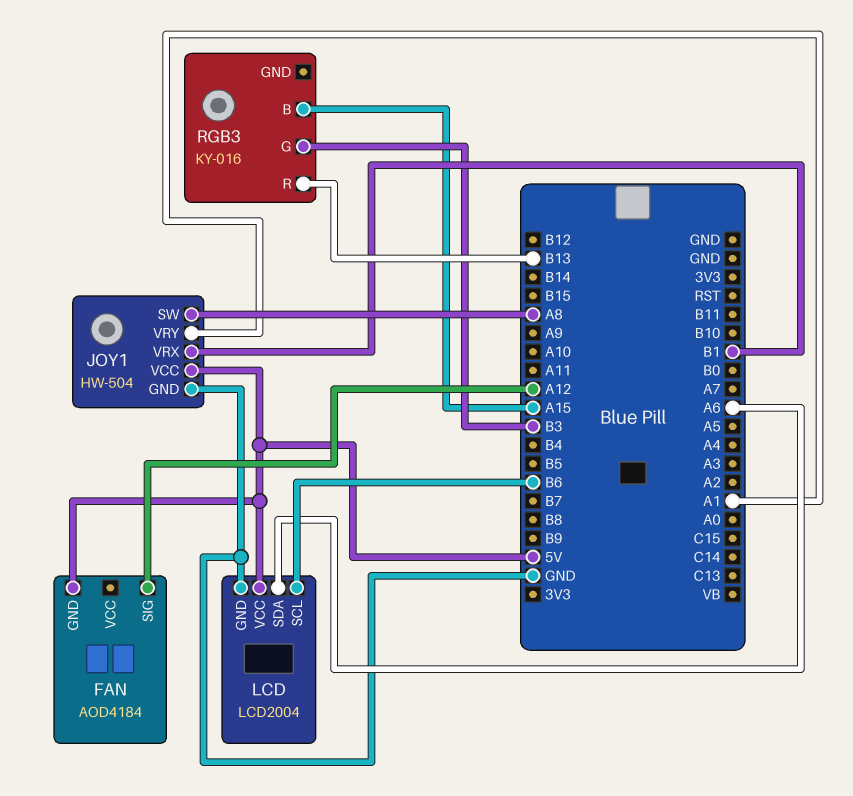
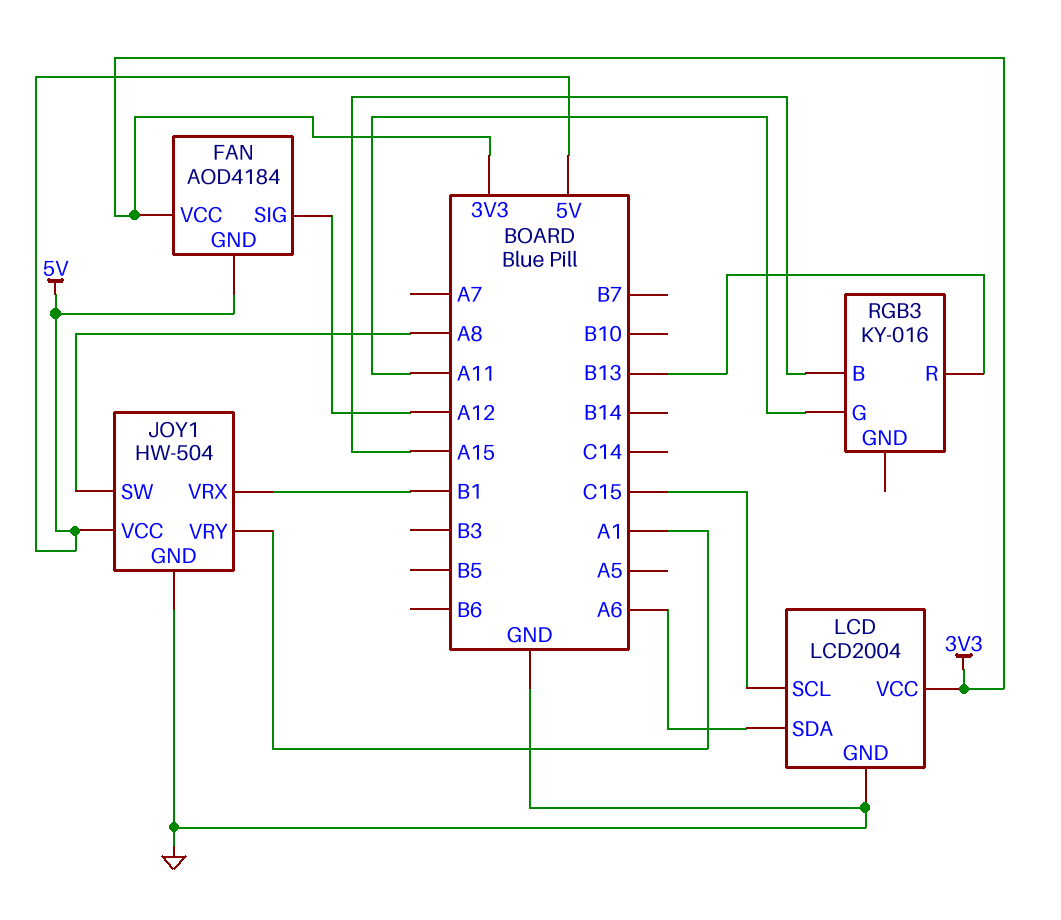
FAN pin VCC: none -> 3V3
LCD pin SCL: B6 -> C15
LCD pin VCC: 5V -> 3V3
RGB3 pin G: B3 -> A11

